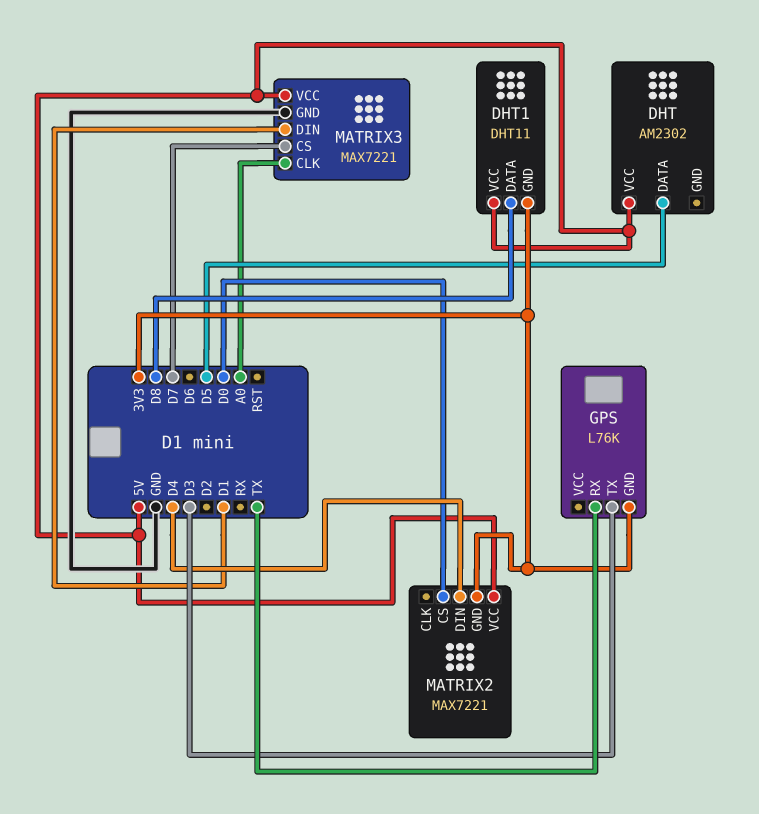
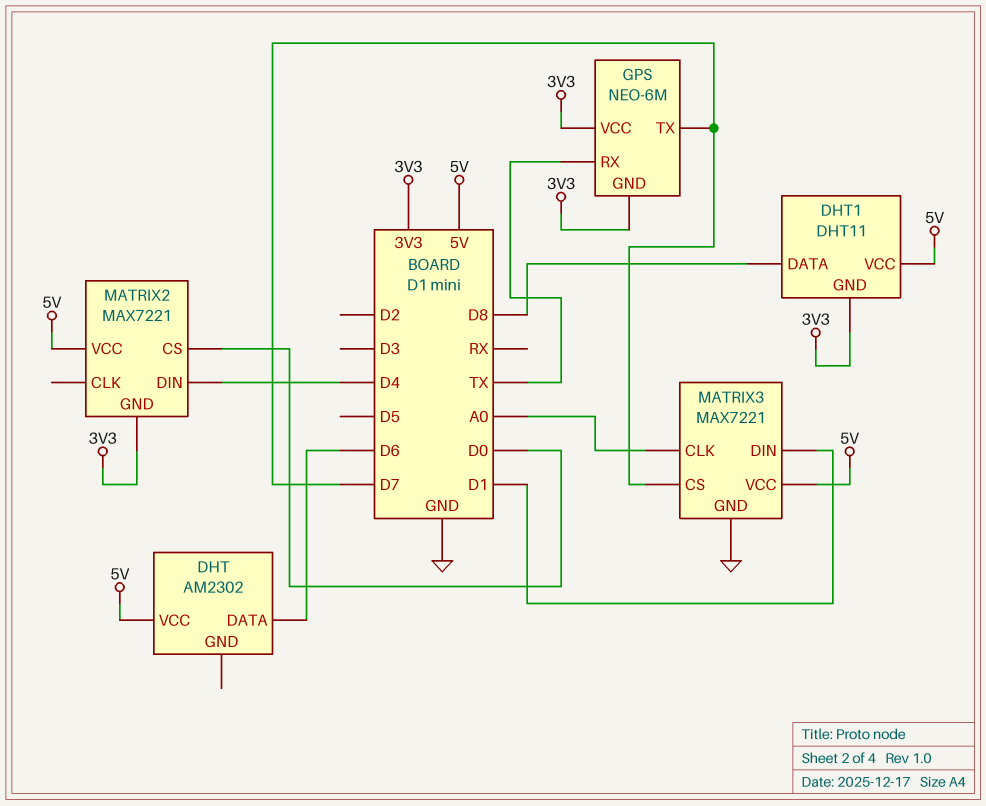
DHT pin DATA: D5 -> D6
GPS: L76K -> NEO-6M
GPS pin TX: D3 -> D7
GPS pin VCC: none -> 3V3

